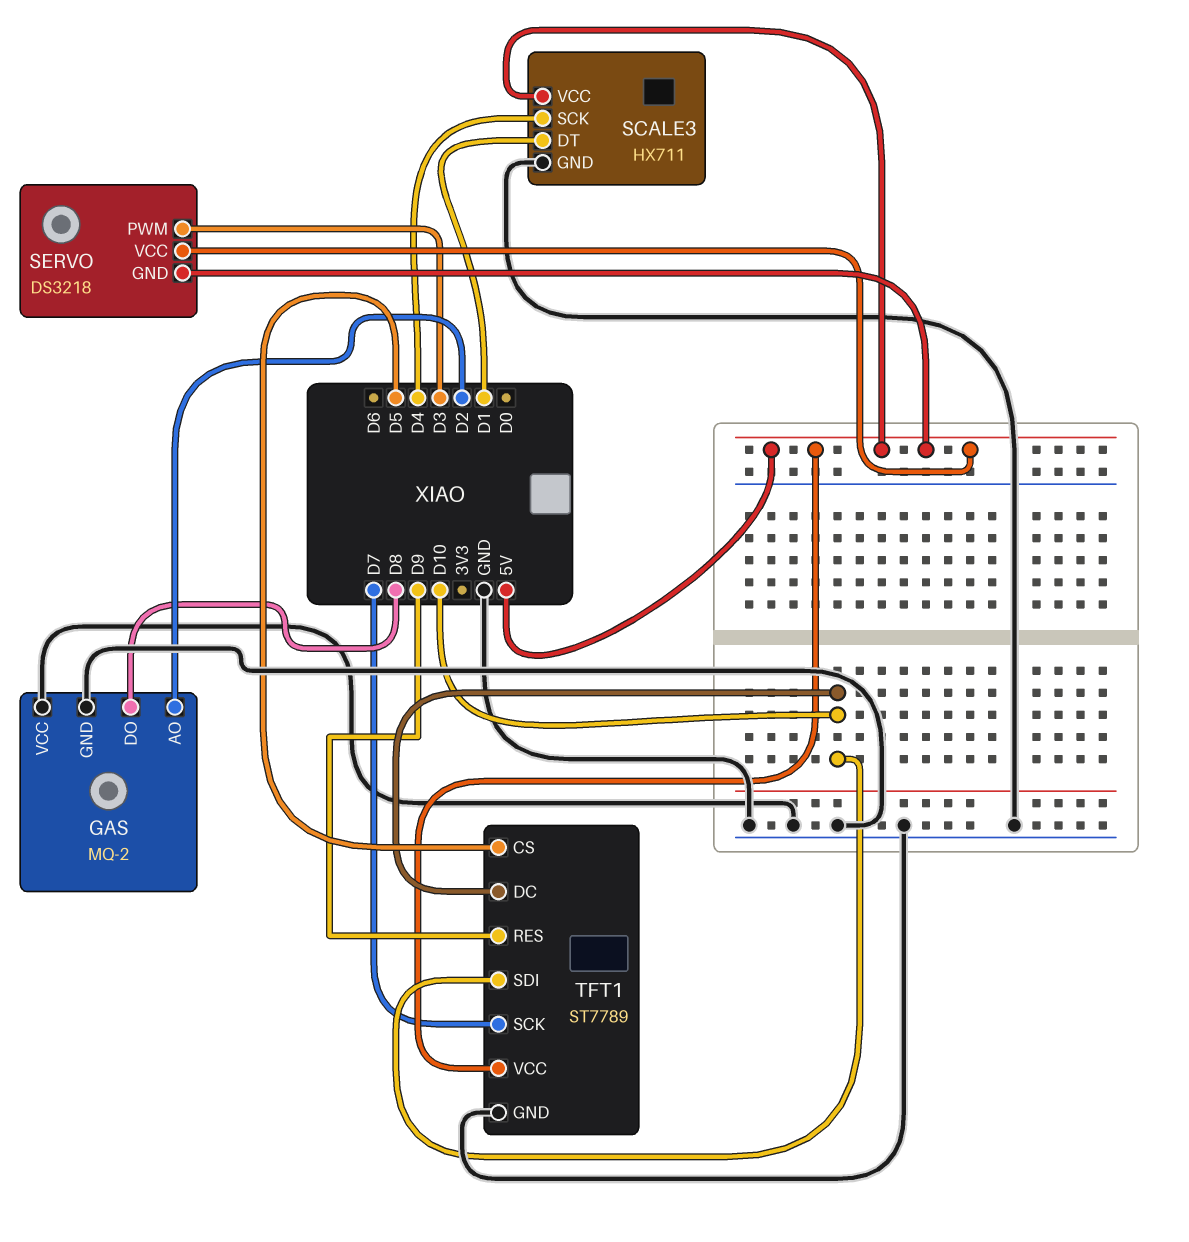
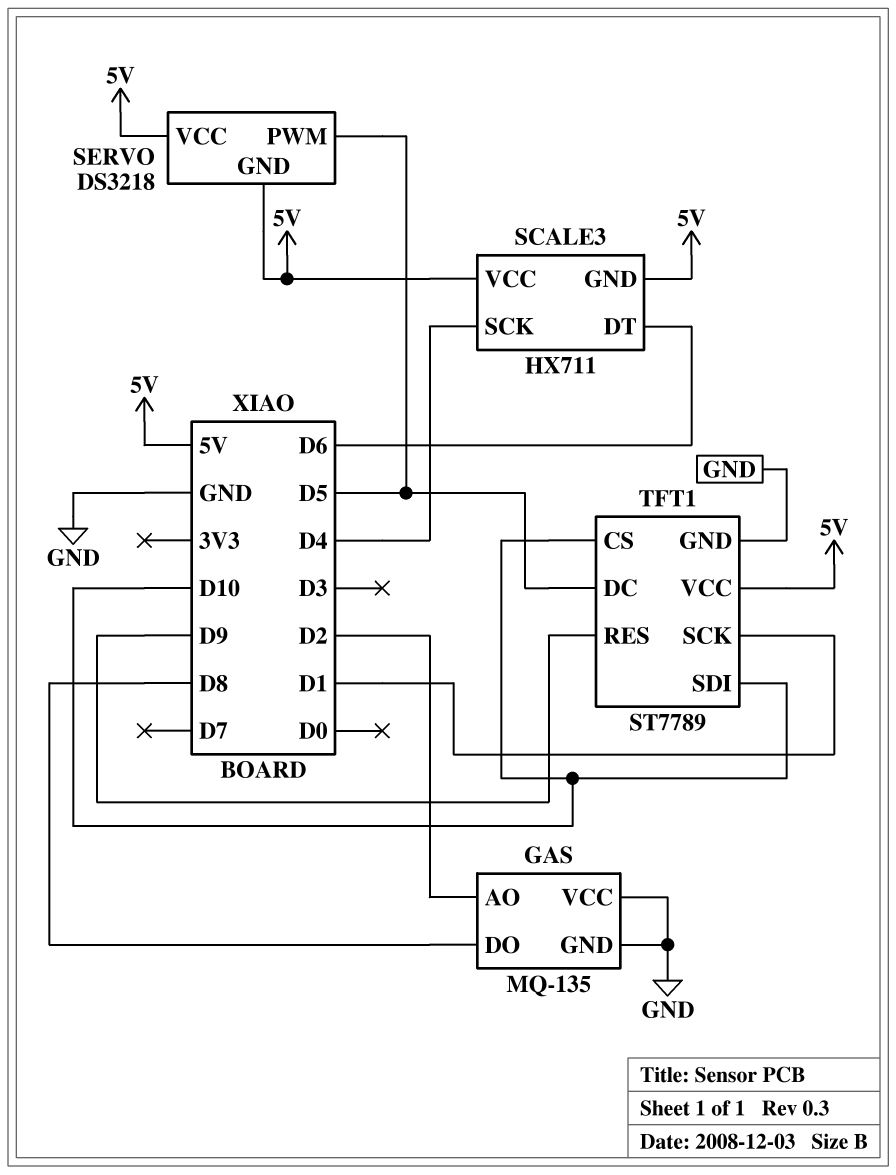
GAS: MQ-2 -> MQ-135
SCALE3 pin DT: D1 -> D6
SCALE3 pin GND: GND -> 5V
SERVO pin PWM: D3 -> D5
TFT1 pin CS: D5 -> D10
TFT1 pin DC: D10 -> D5
TFT1 pin SCK: D7 -> D1

